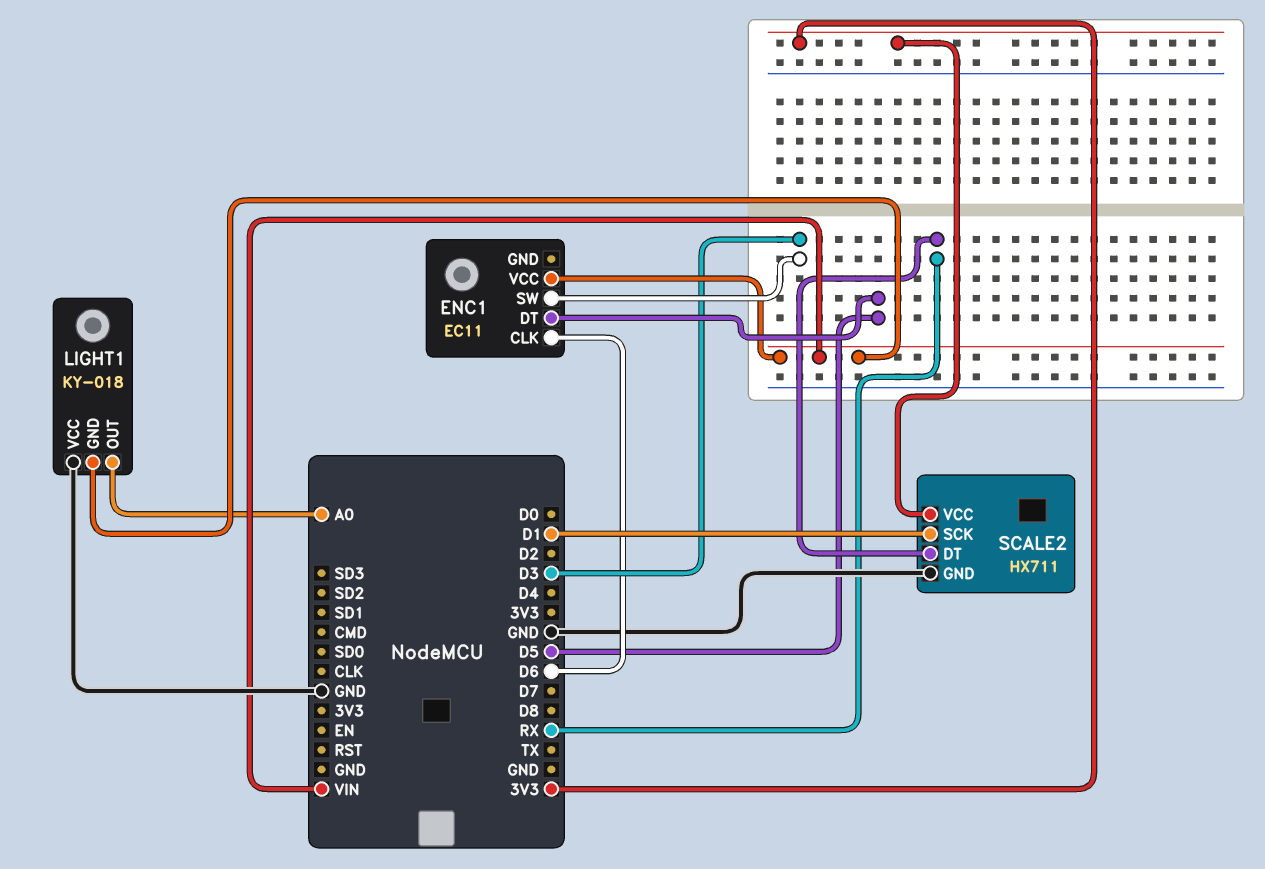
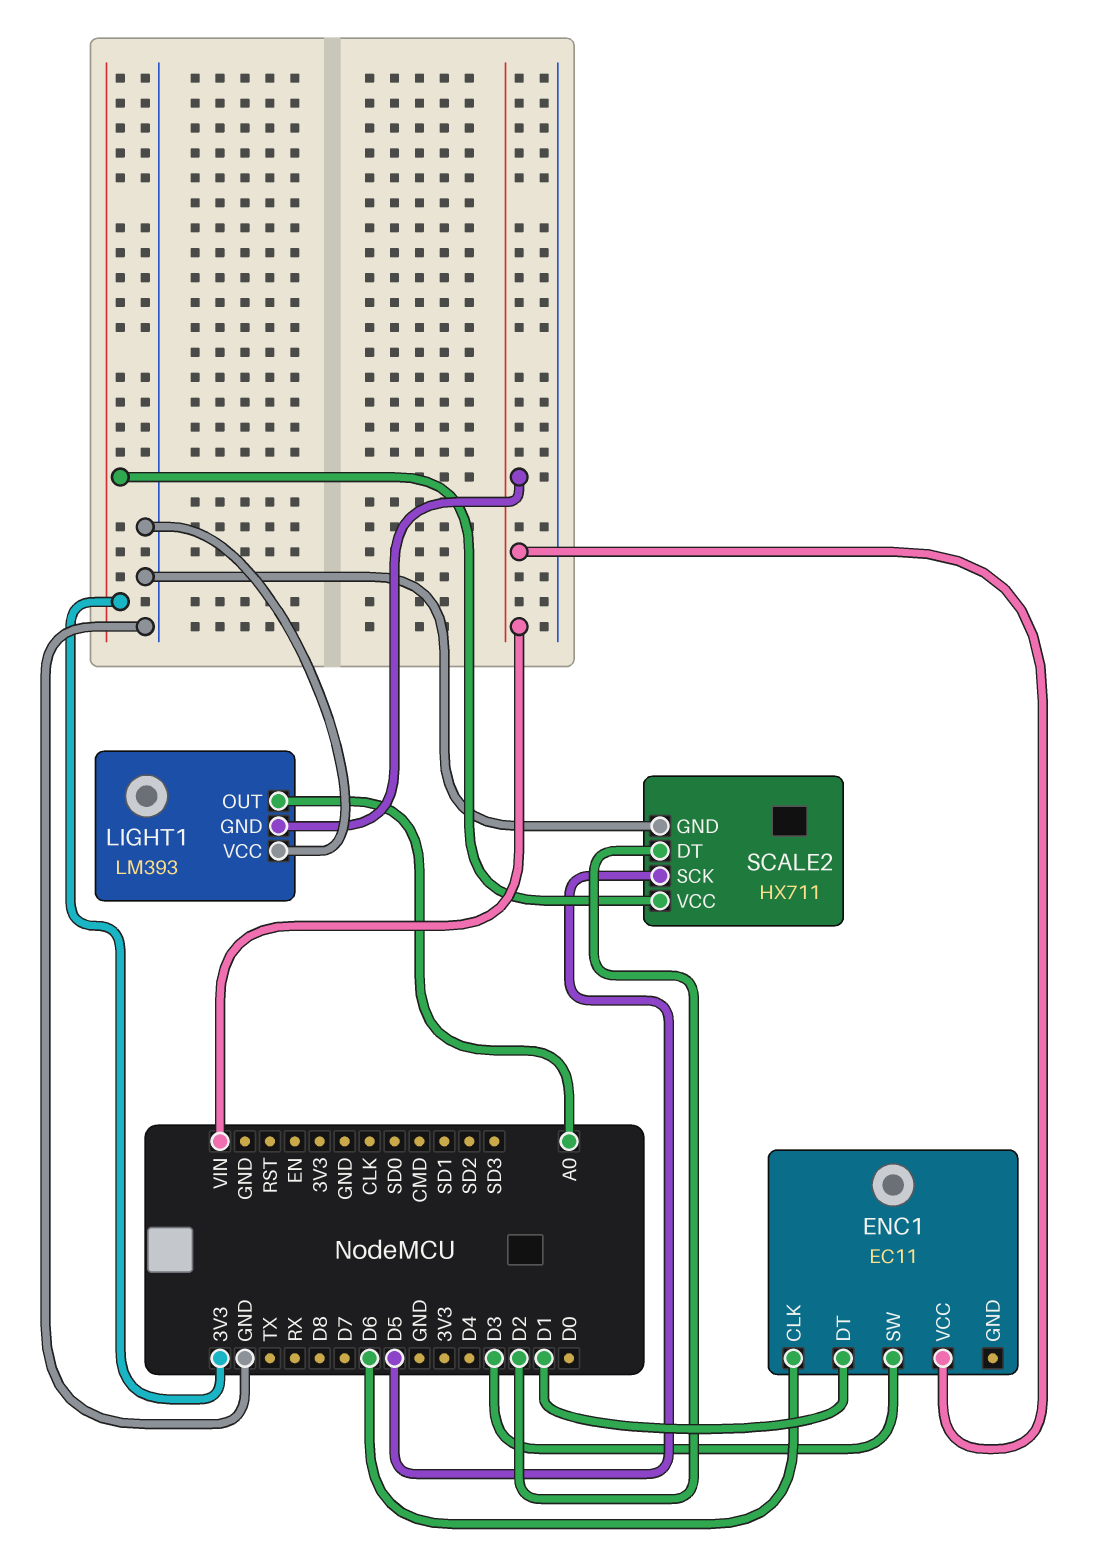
ENC1 pin DT: D5 -> D1
LIGHT1: KY-018 -> LM393
SCALE2 pin DT: RX -> D2
SCALE2 pin SCK: D1 -> D5

